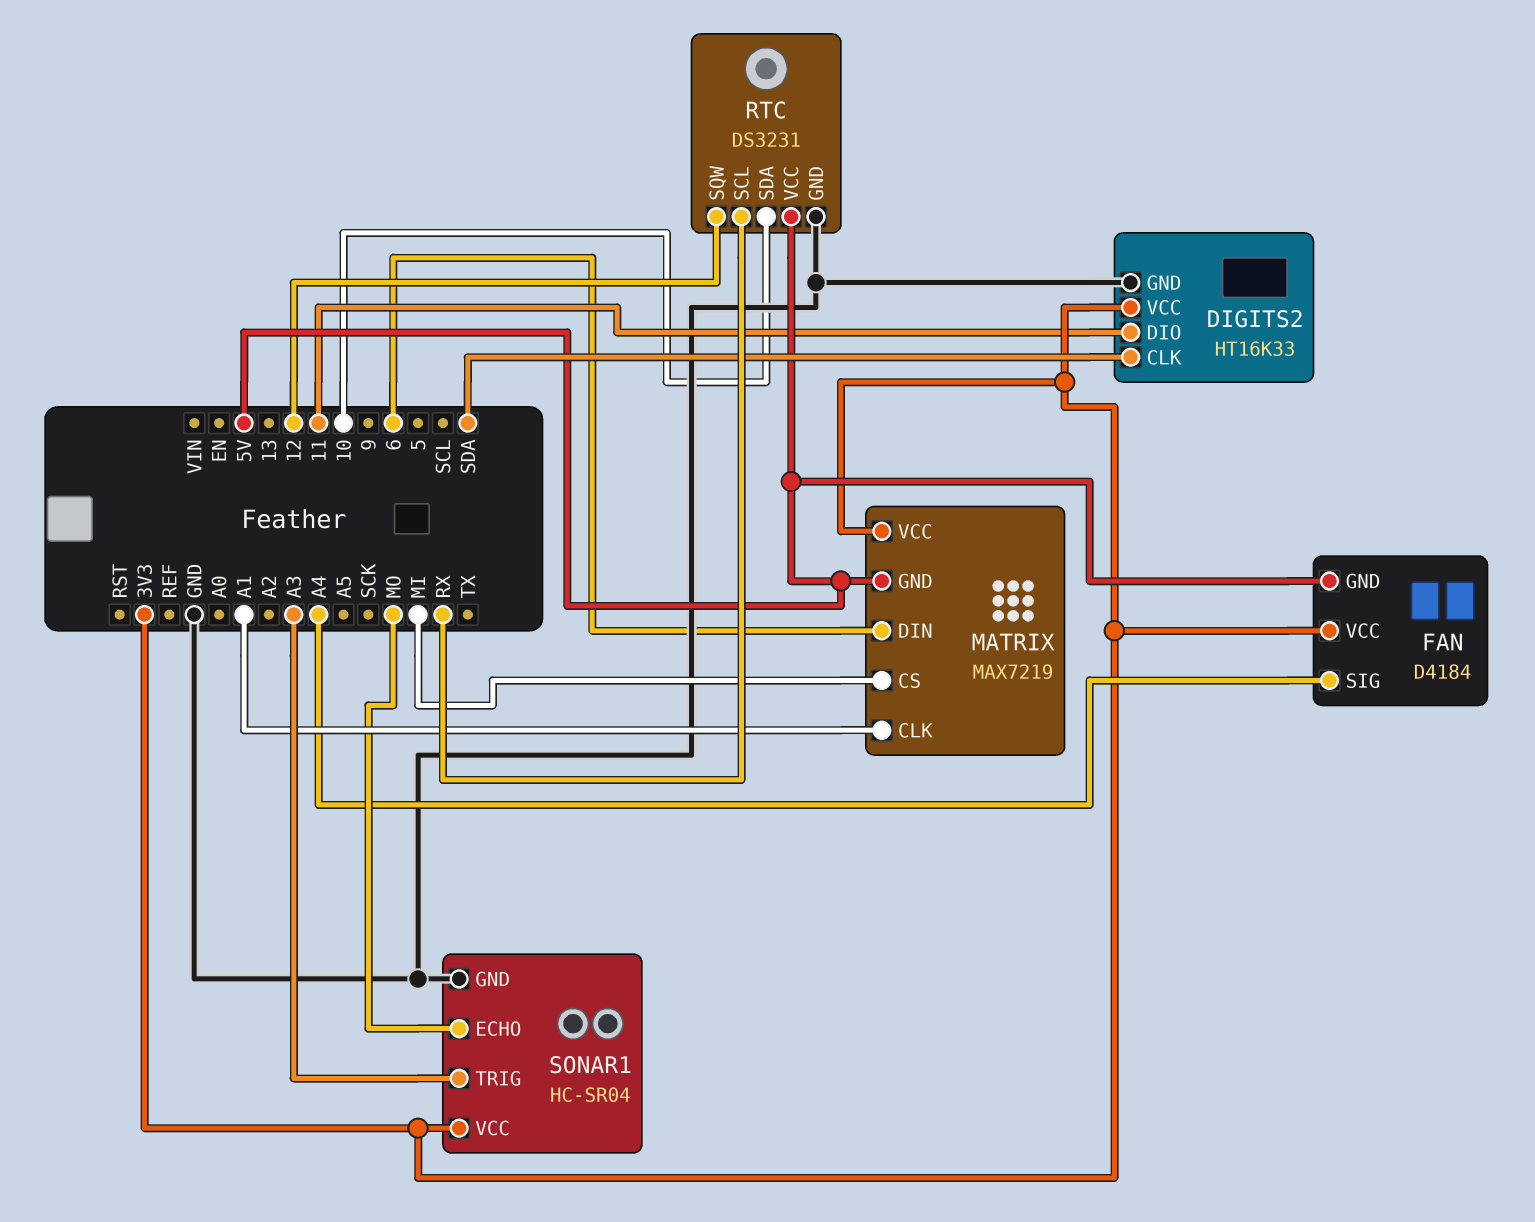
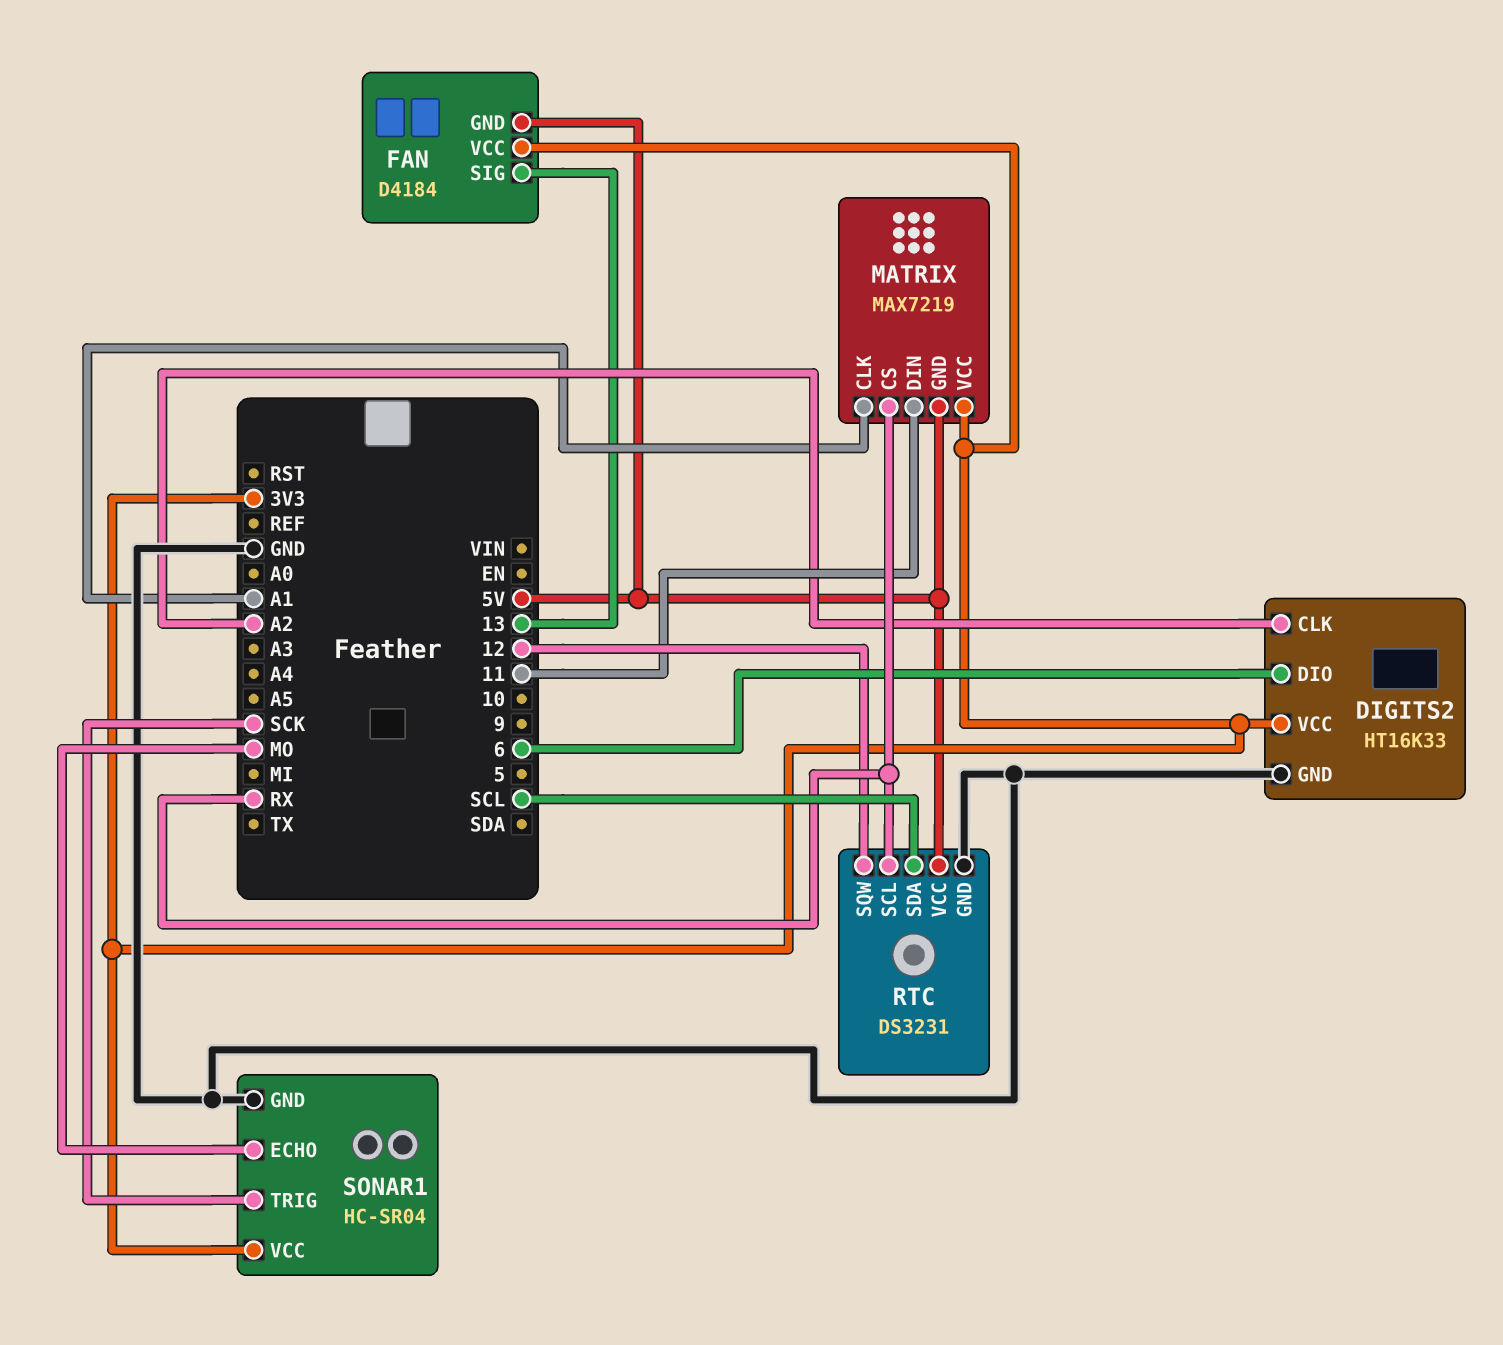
DIGITS2 pin CLK: SDA -> A2
DIGITS2 pin DIO: 11 -> 6
FAN pin SIG: A4 -> 13
MATRIX pin CS: MI -> RX
MATRIX pin DIN: 6 -> 11
RTC pin SDA: 10 -> SCL
SONAR1 pin TRIG: A3 -> SCK

